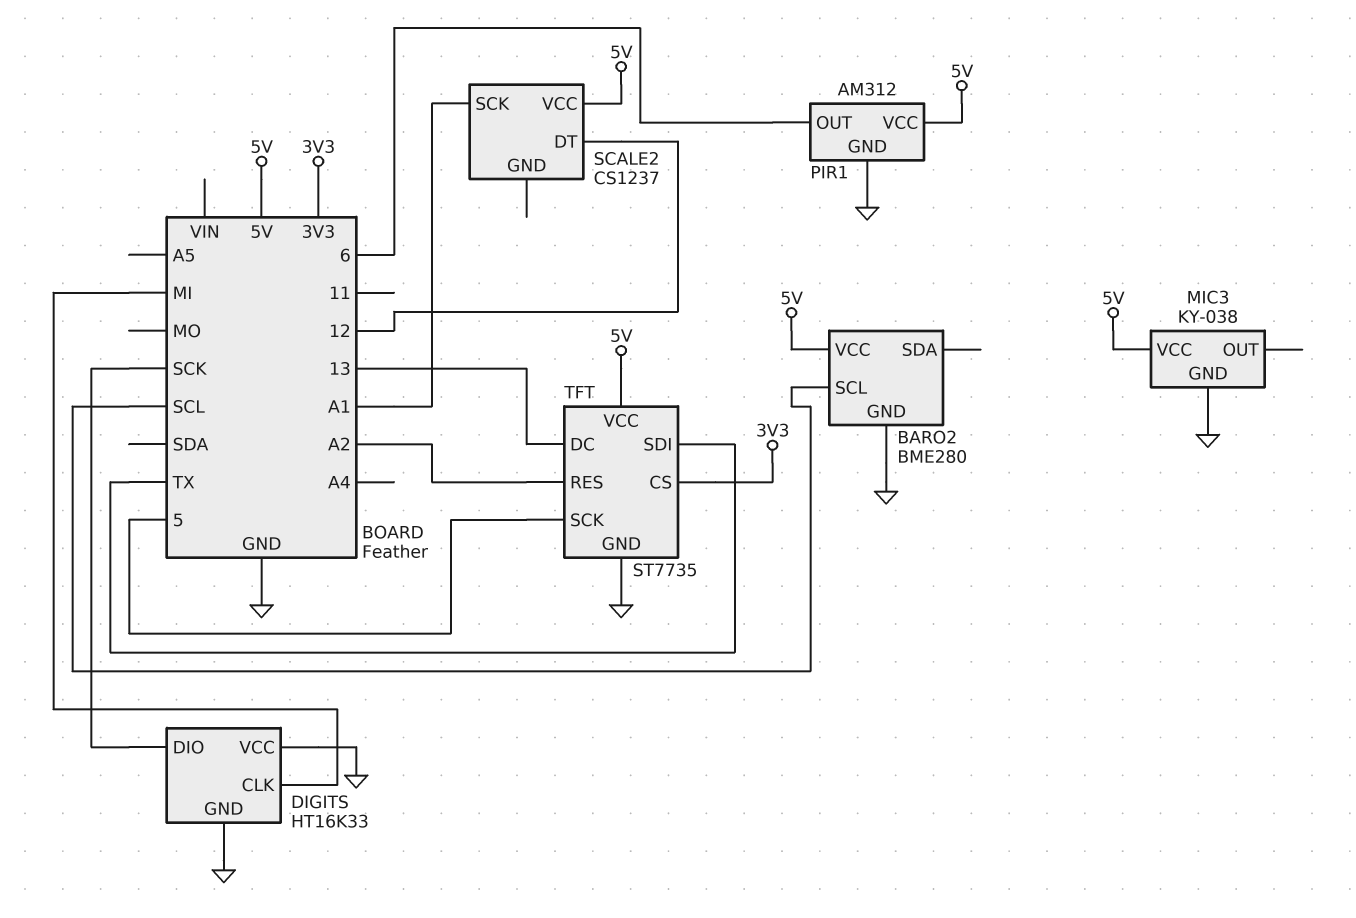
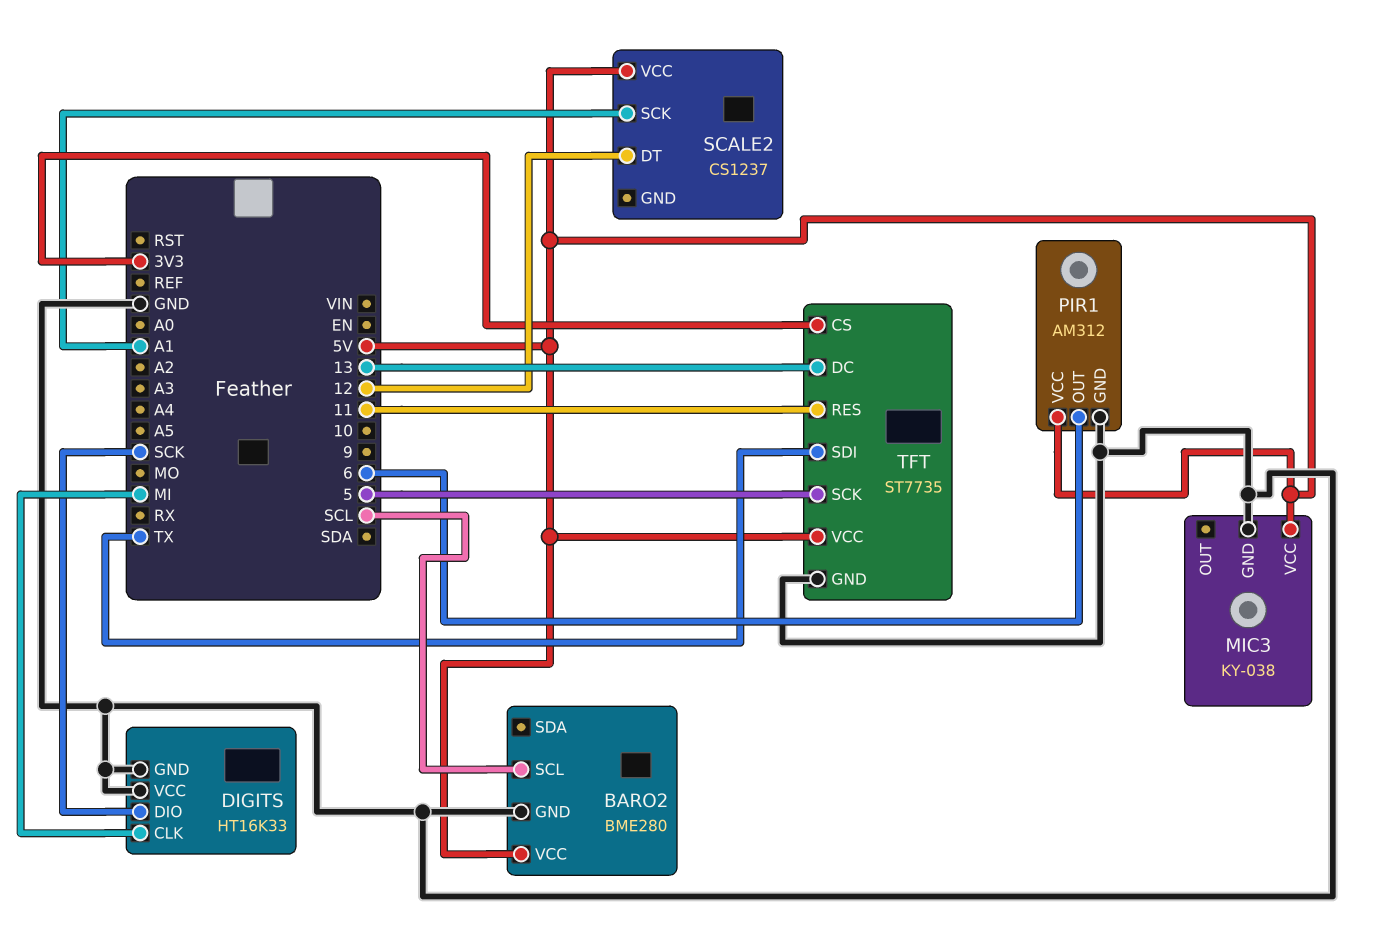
TFT pin RES: A2 -> 11

